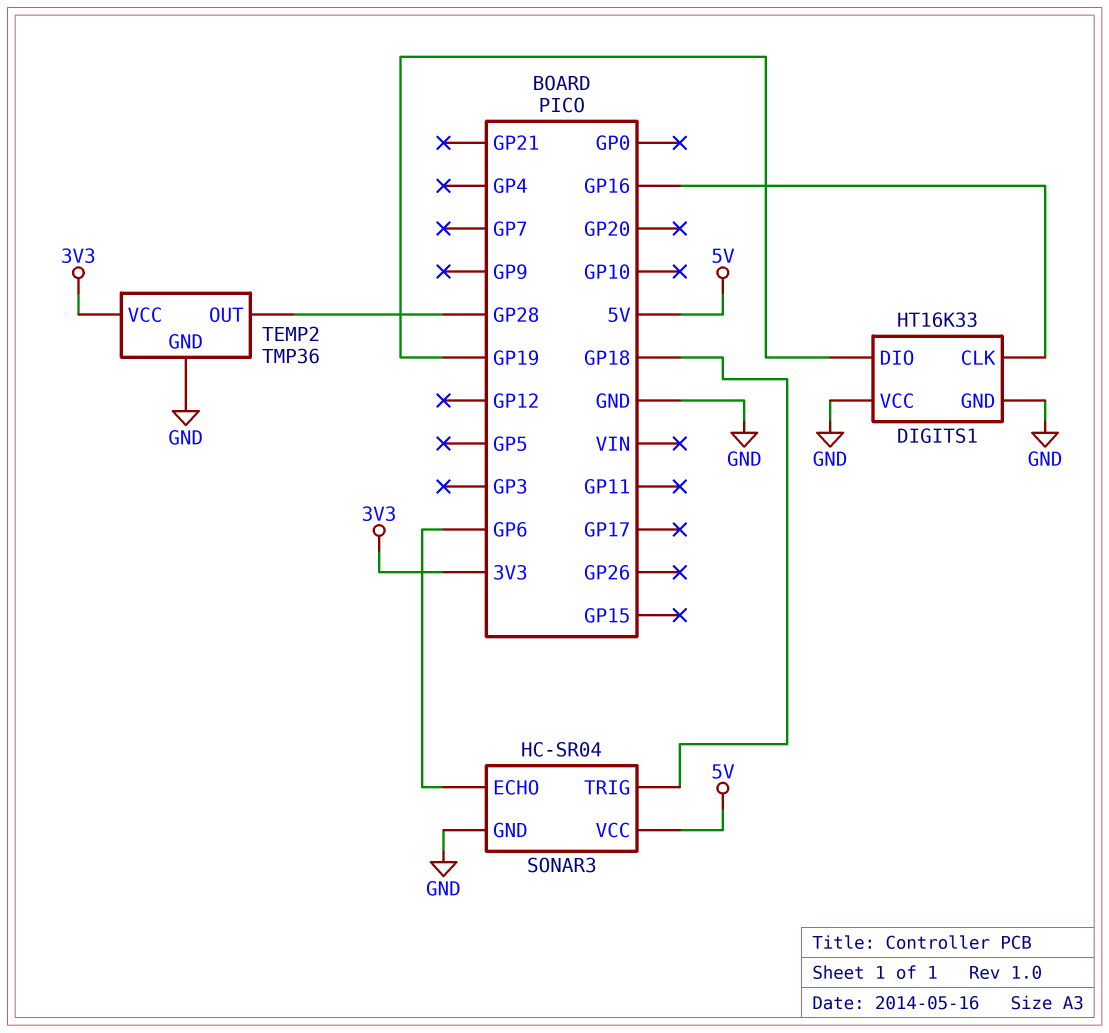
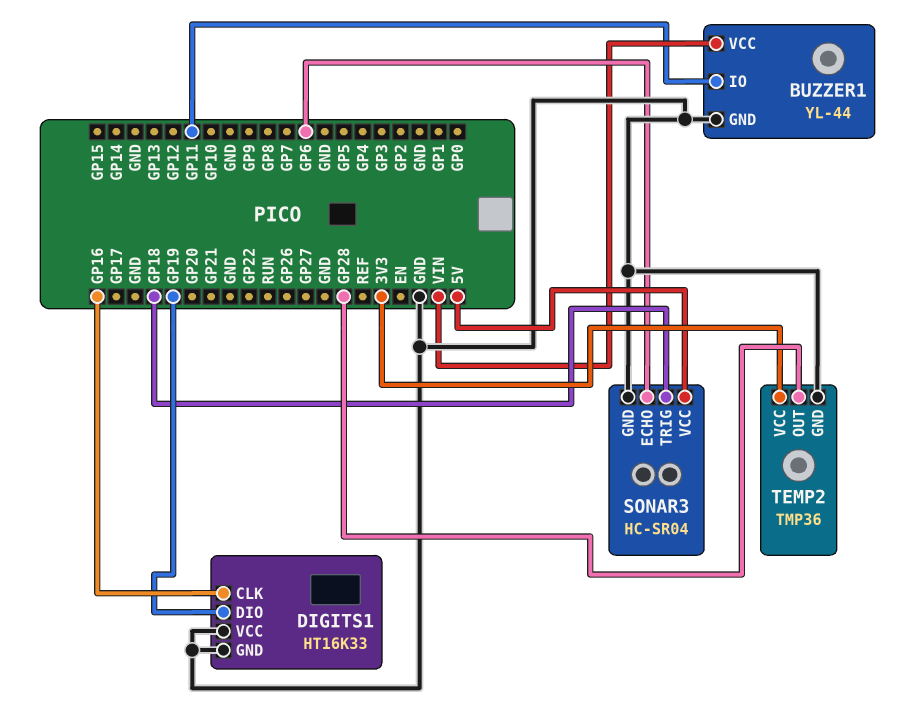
BUZZER1: none -> YL-44
BUZZER1 pin GND: none -> GND
BUZZER1 pin IO: none -> GP11
BUZZER1 pin VCC: none -> VIN

